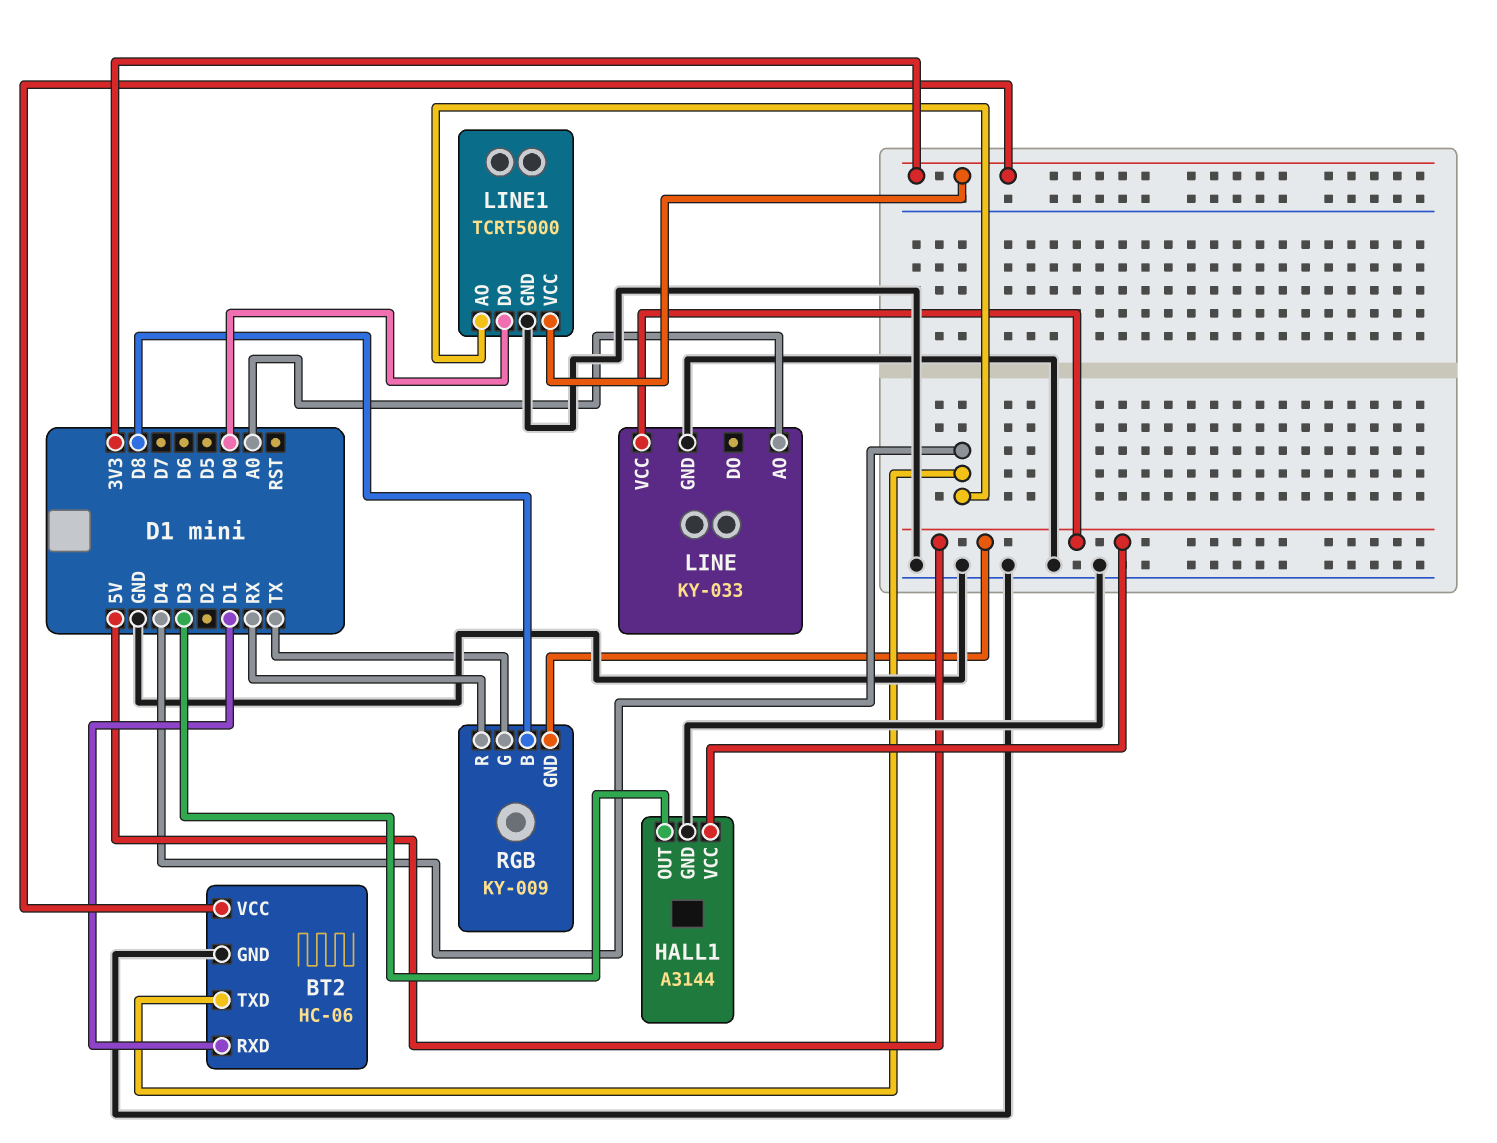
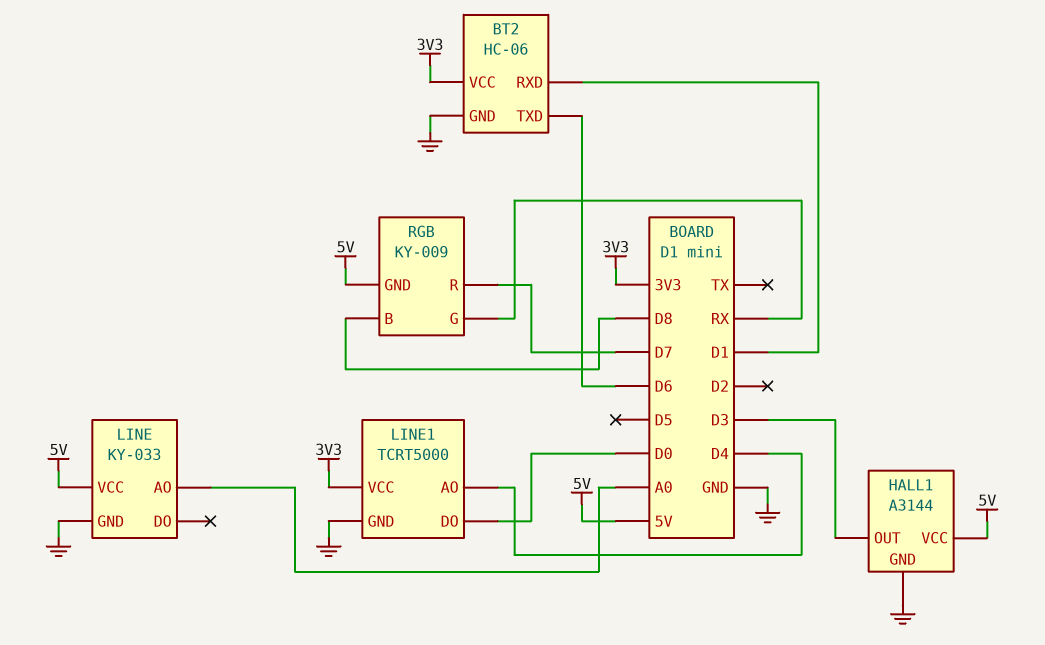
BT2 pin TXD: D4 -> D6
RGB pin G: TX -> RX
RGB pin R: RX -> D7

